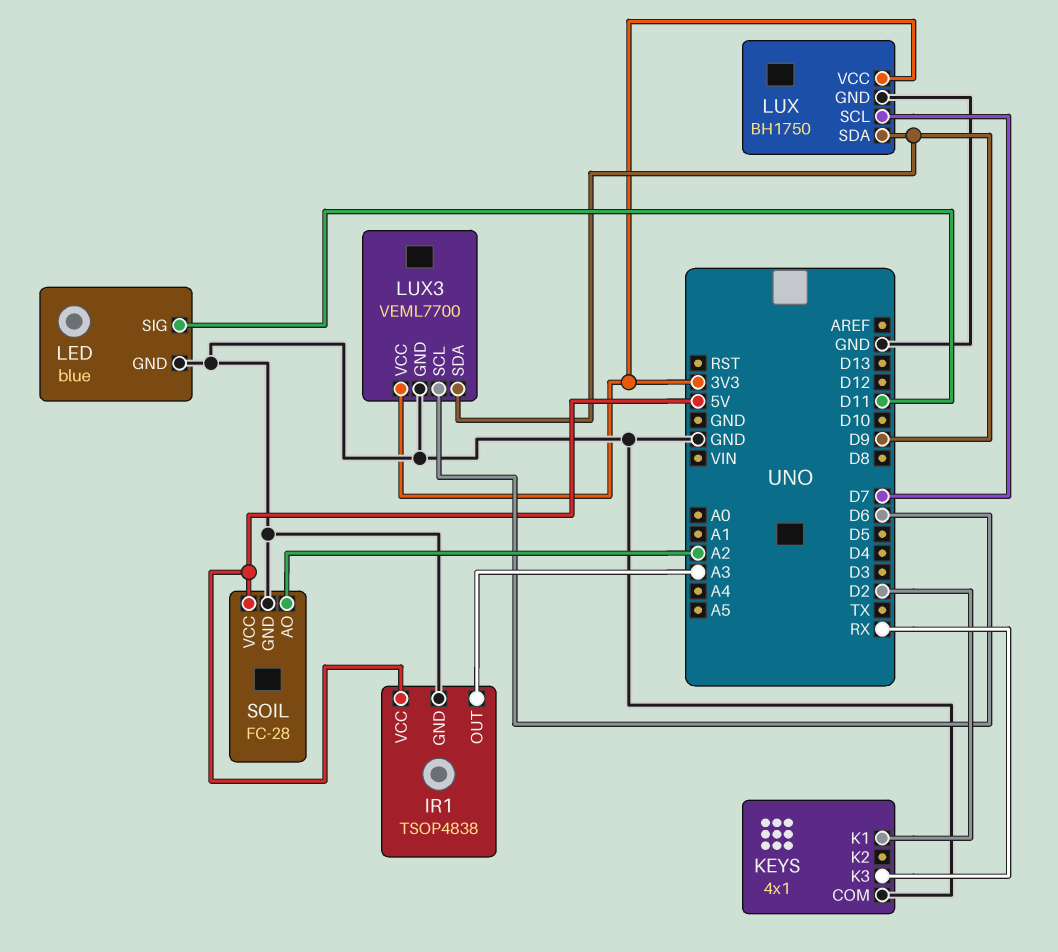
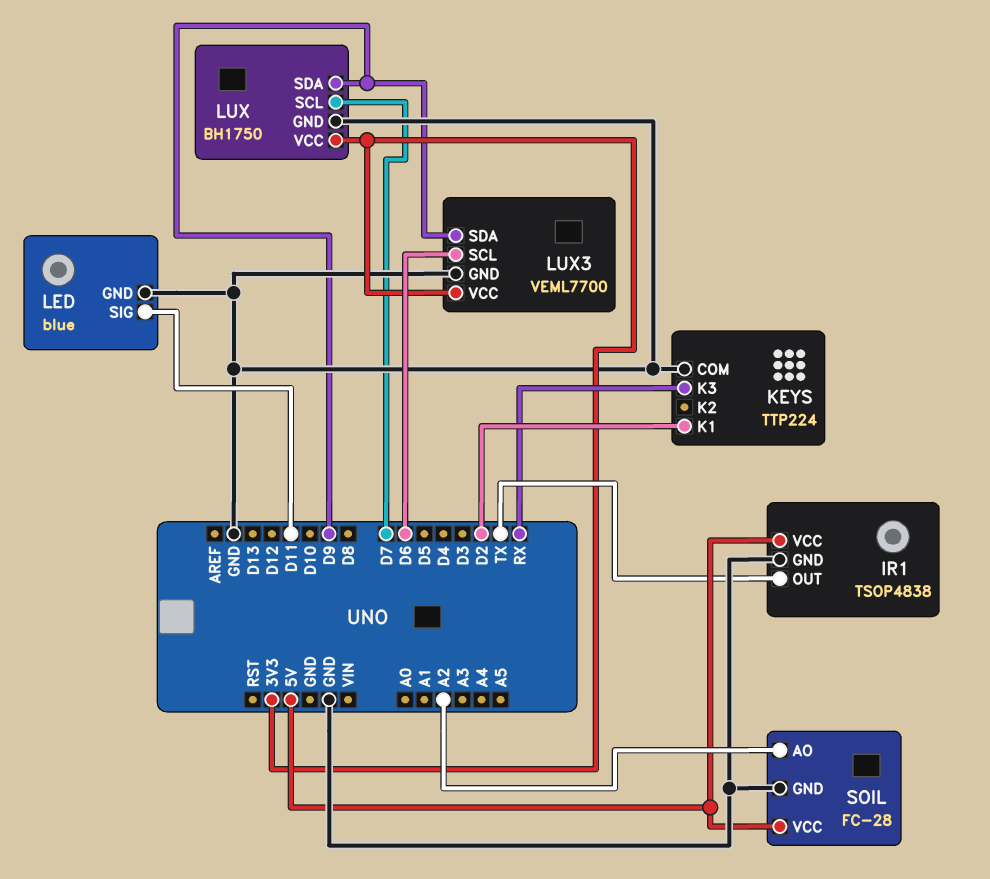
IR1 pin OUT: A3 -> TX
KEYS: 4x1 -> TTP224

